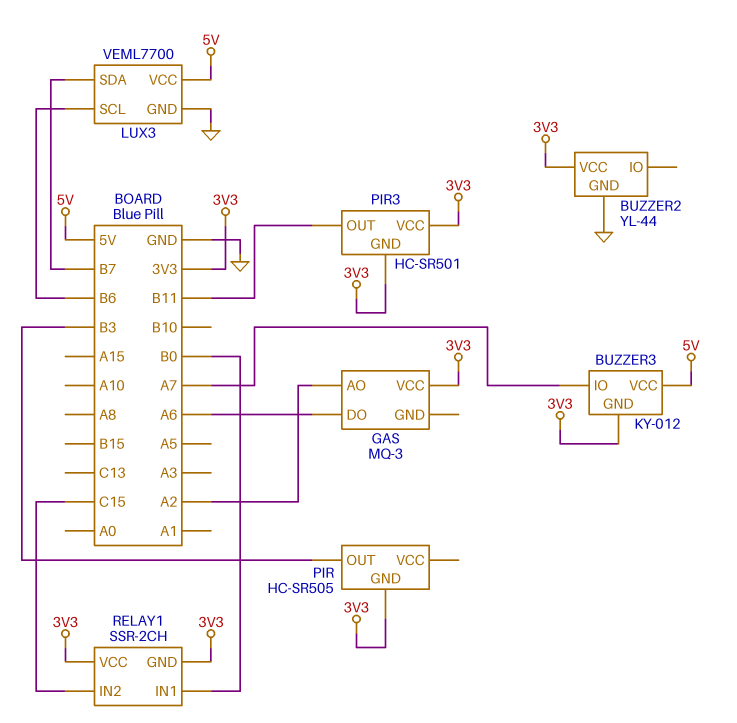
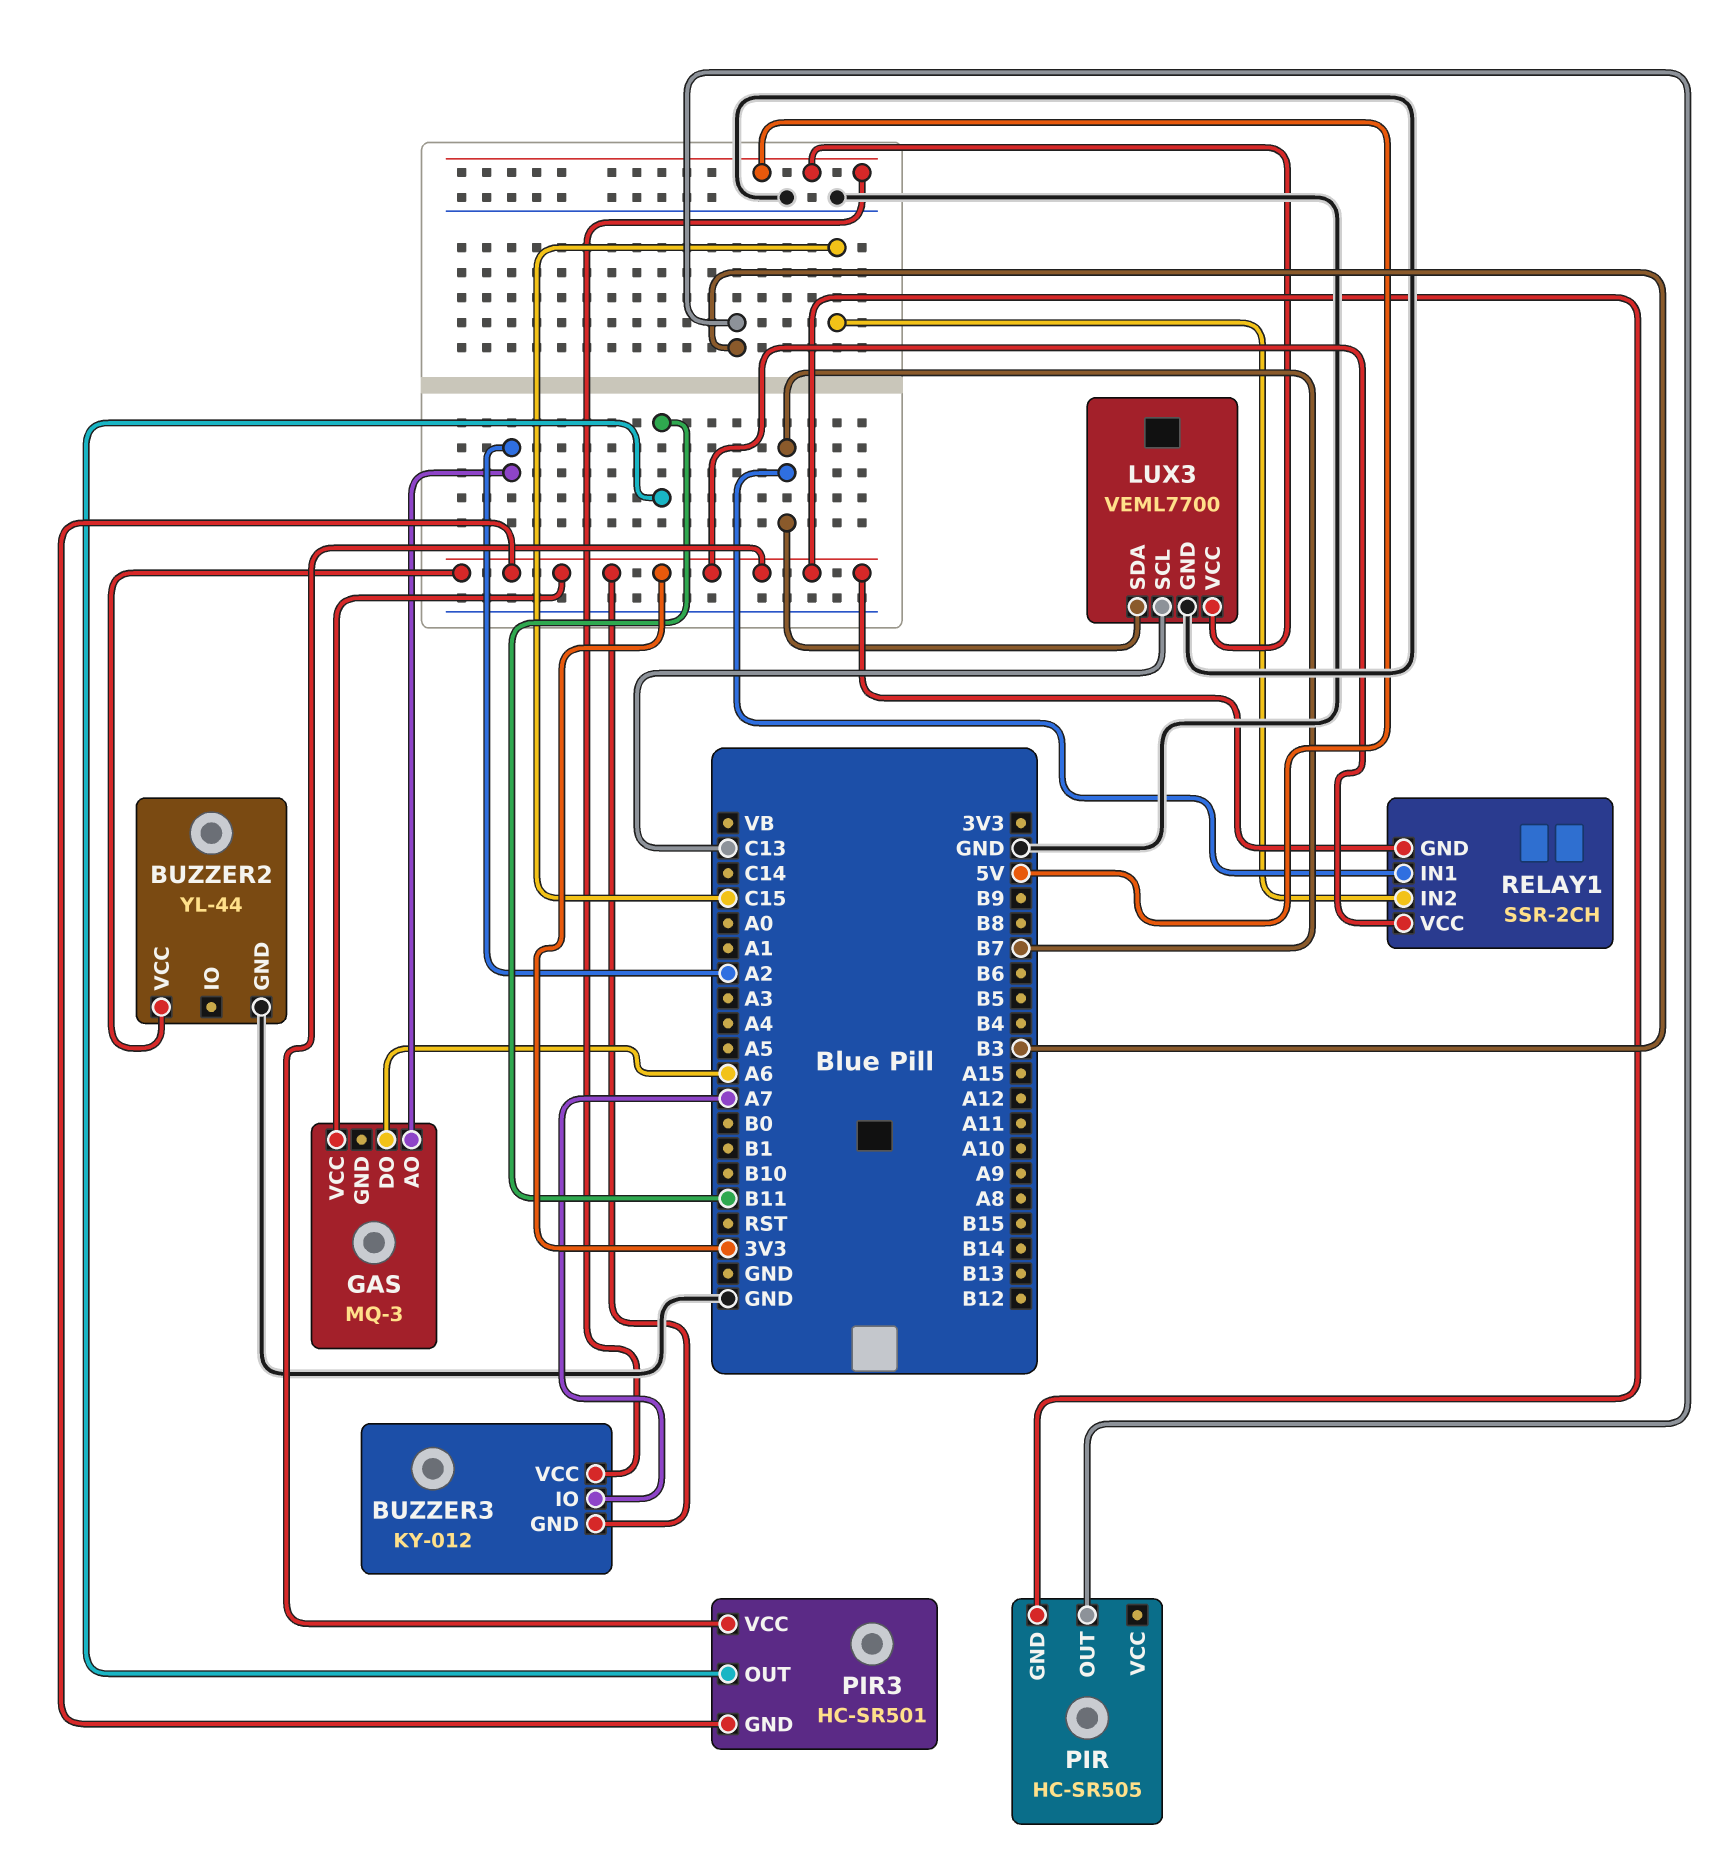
LUX3 pin SCL: B6 -> C13
RELAY1 pin IN1: B0 -> B7

